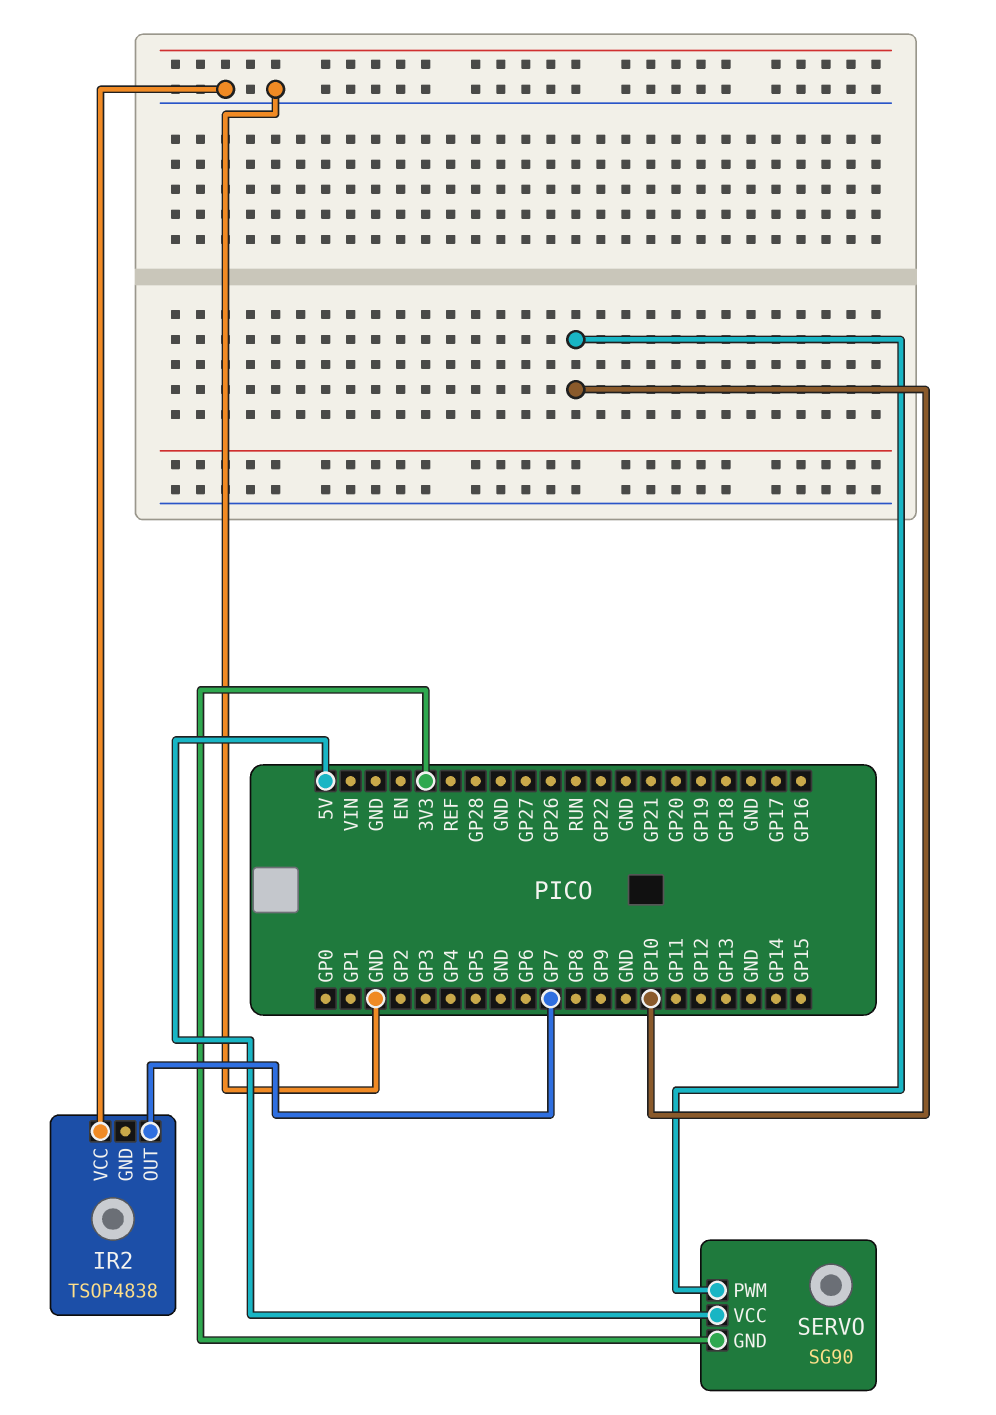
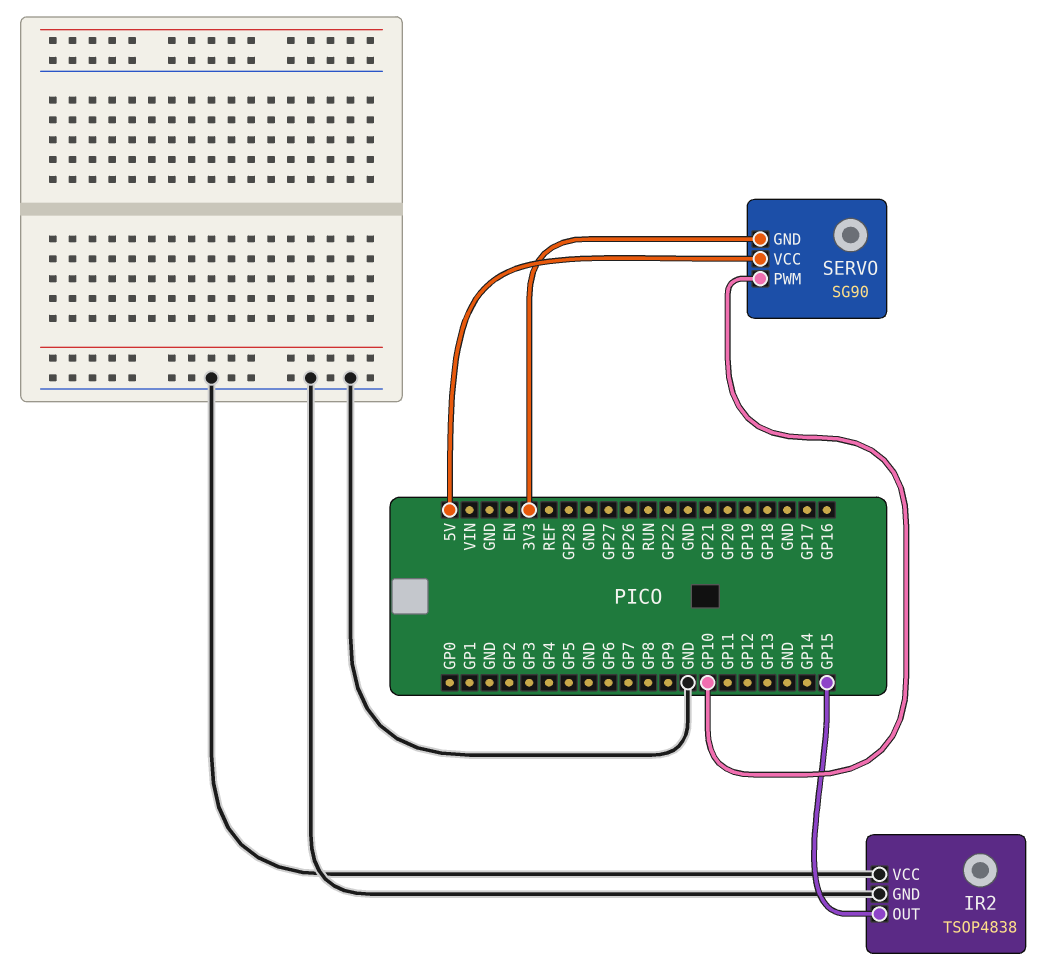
IR2 pin GND: none -> GND
IR2 pin OUT: GP7 -> GP15

